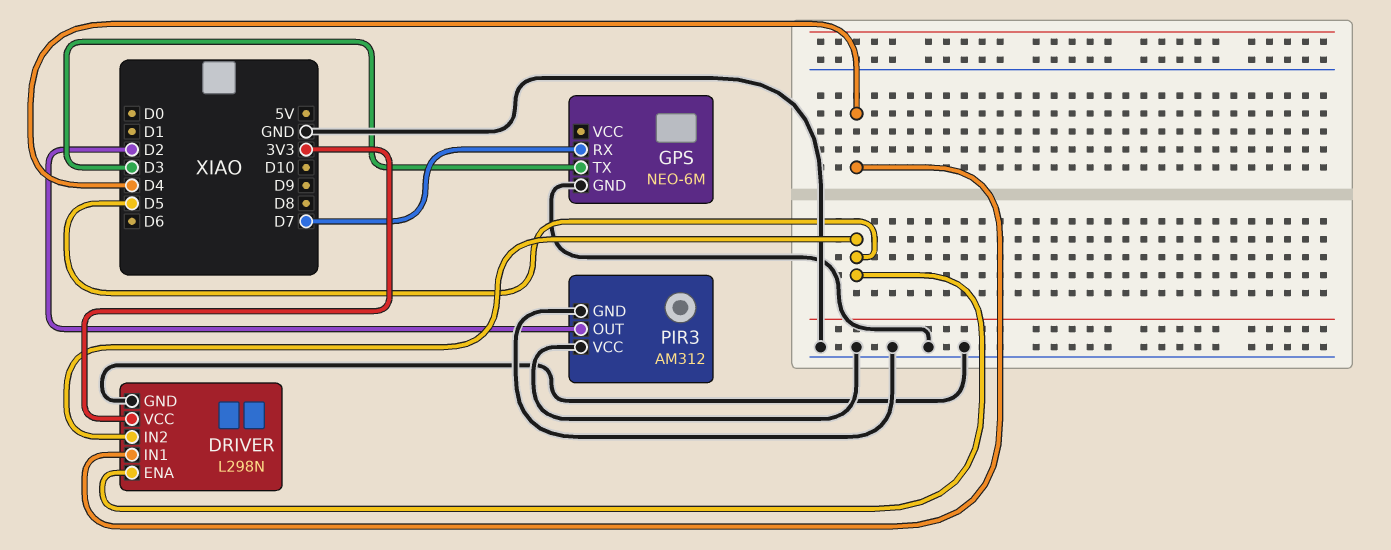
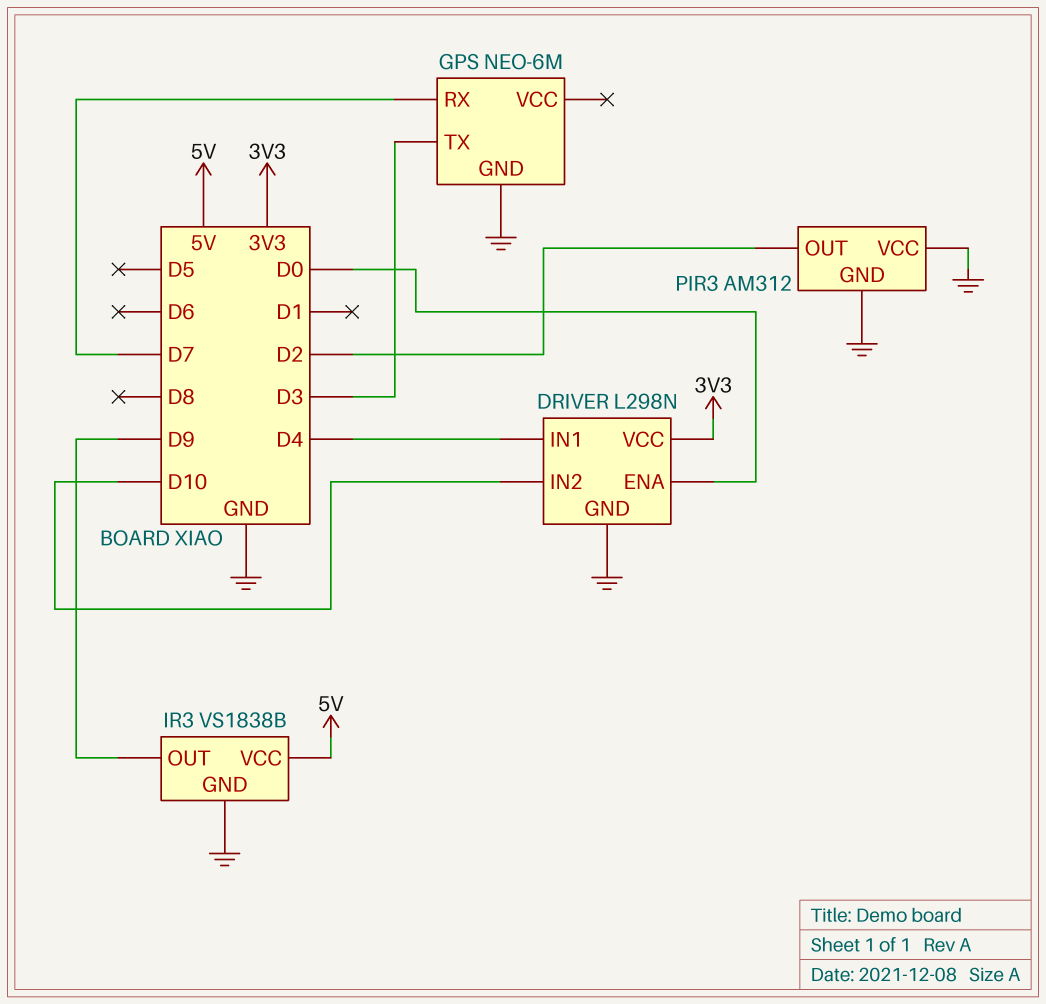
DRIVER pin ENA: D5 -> D0
DRIVER pin IN2: D5 -> D10
IR3: none -> VS1838B
IR3 pin GND: none -> GND
IR3 pin OUT: none -> D9
IR3 pin VCC: none -> 5V

